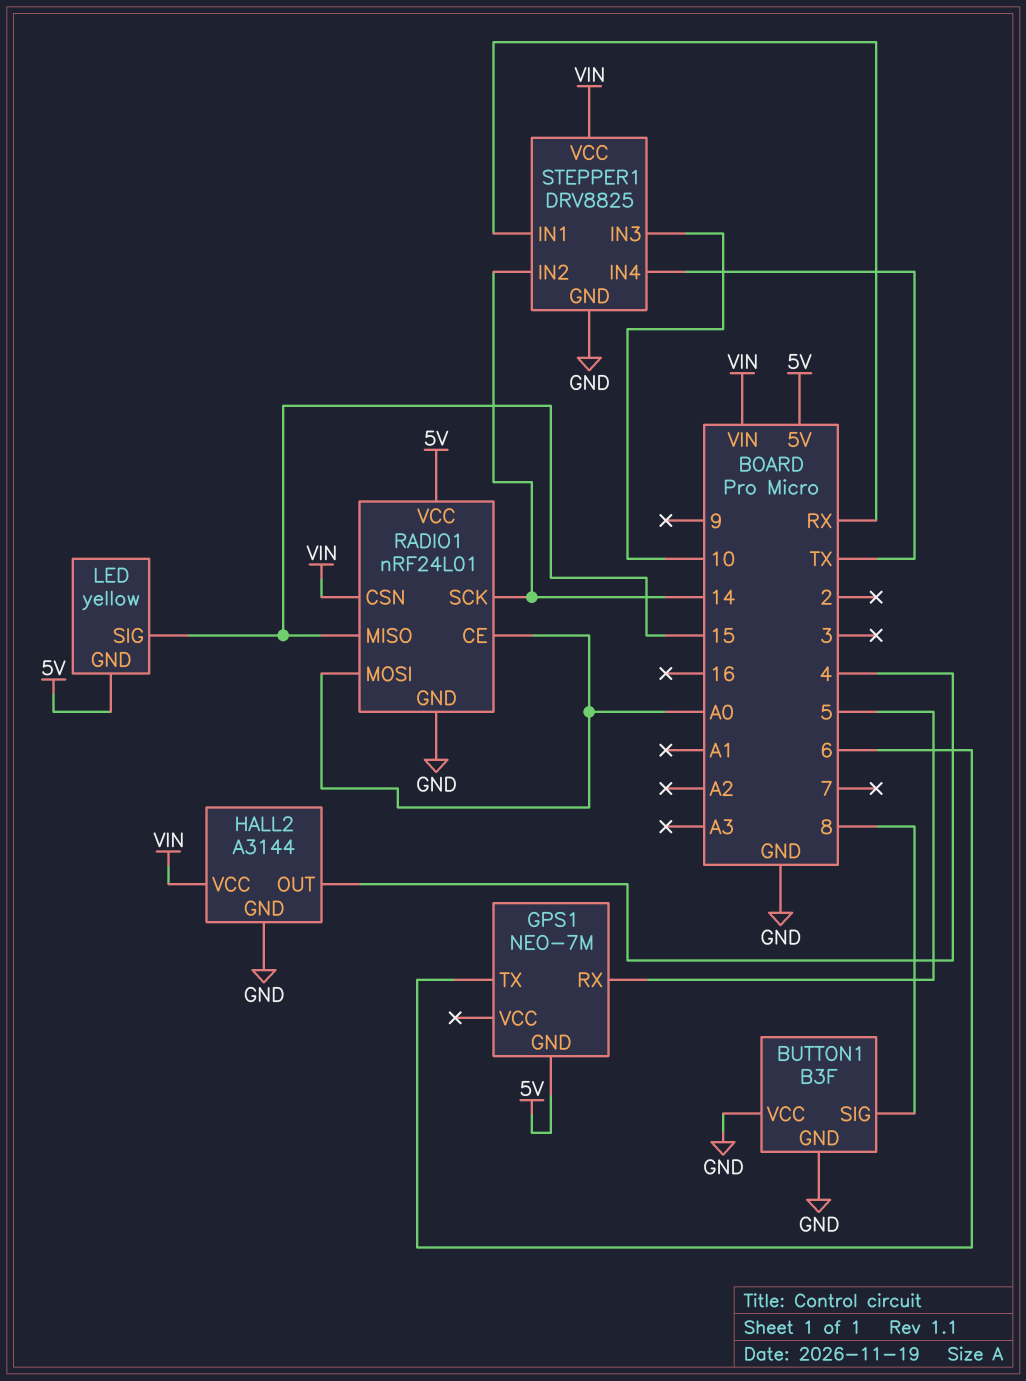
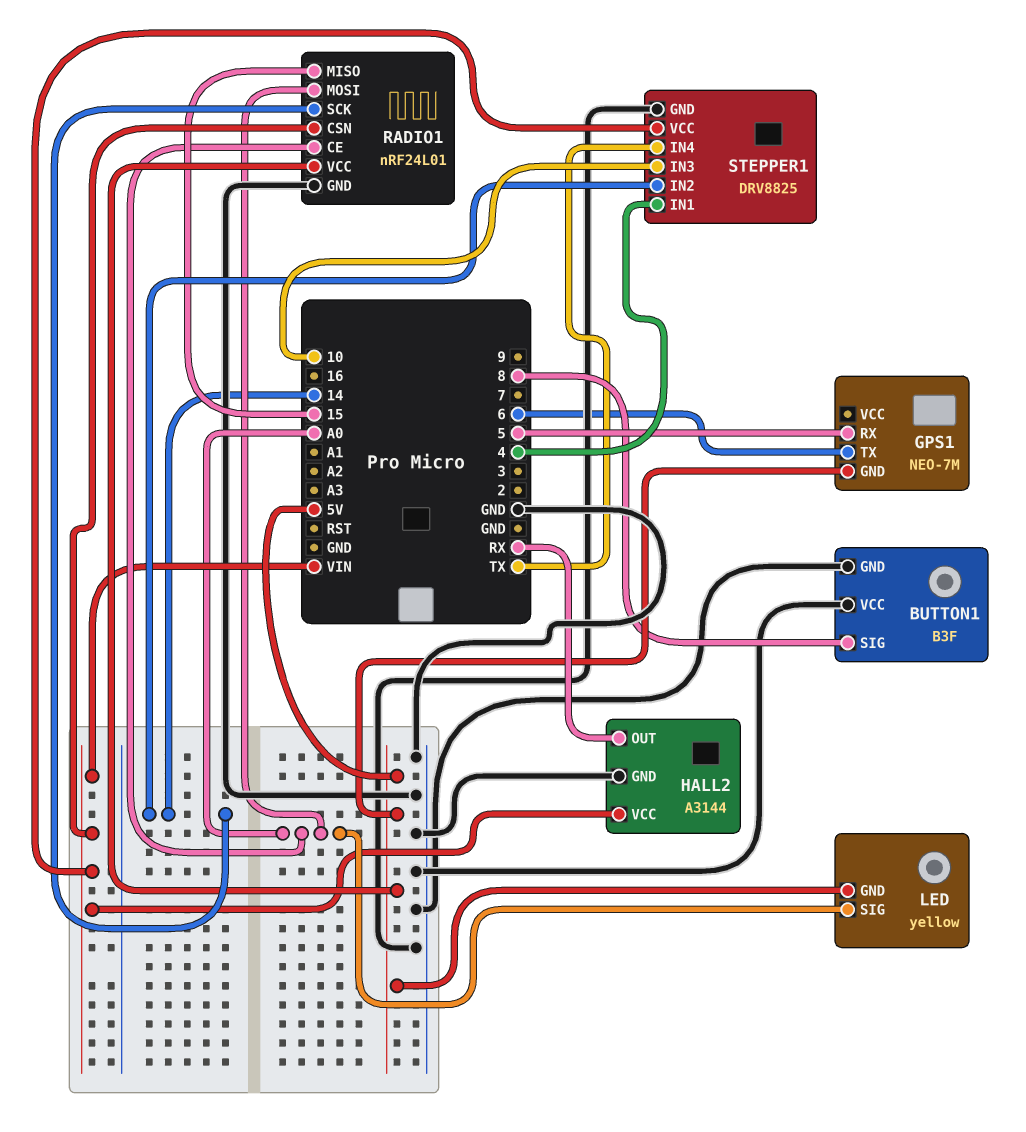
HALL2 pin OUT: 4 -> RX
LED pin SIG: 15 -> A0
STEPPER1 pin IN1: RX -> 4

